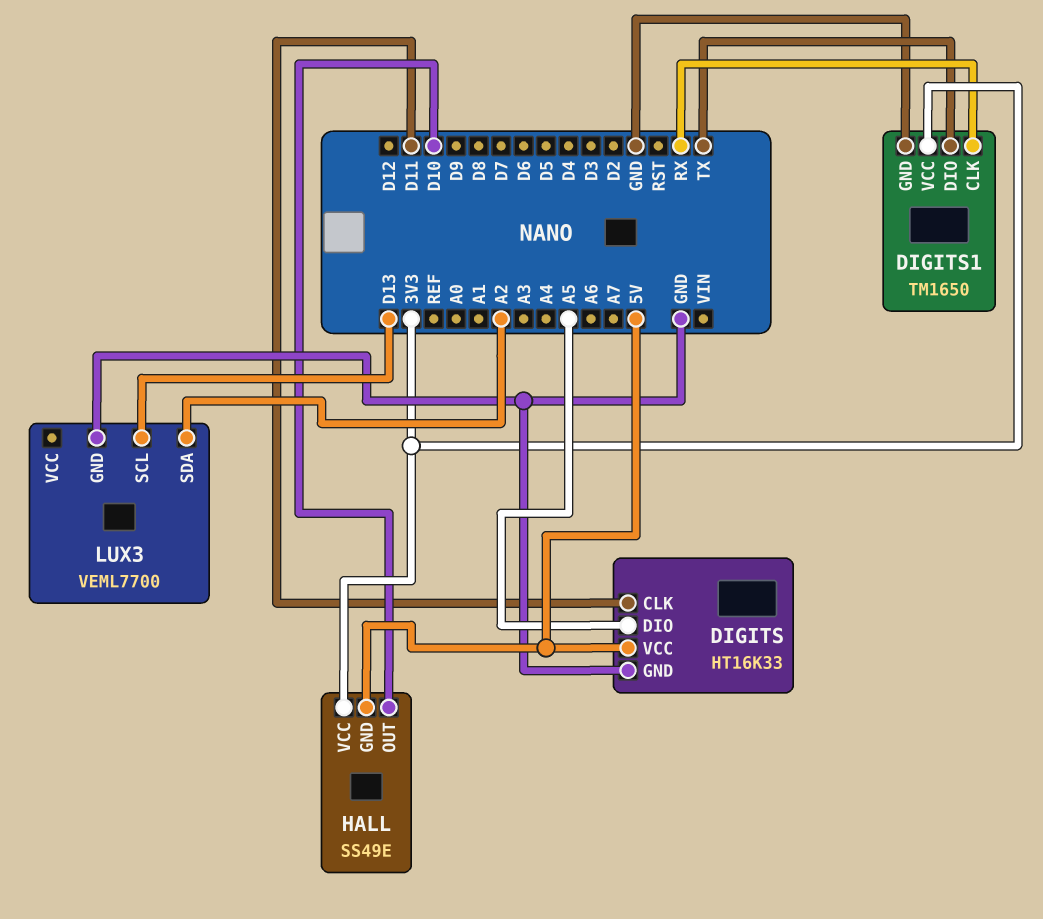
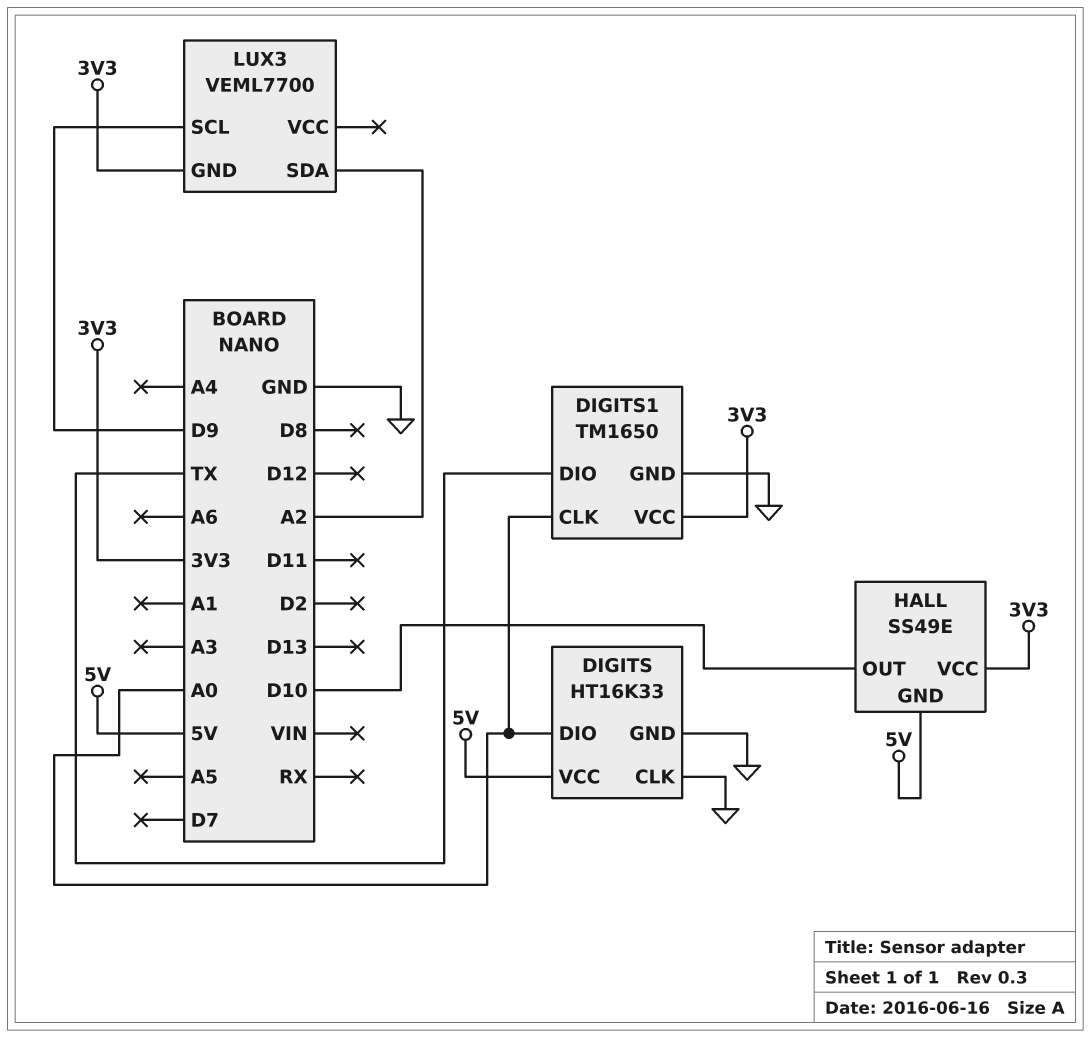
DIGITS pin CLK: D11 -> GND
DIGITS pin DIO: A5 -> A0
DIGITS1 pin CLK: RX -> A0
LUX3 pin GND: GND -> 3V3
LUX3 pin SCL: D13 -> D9

